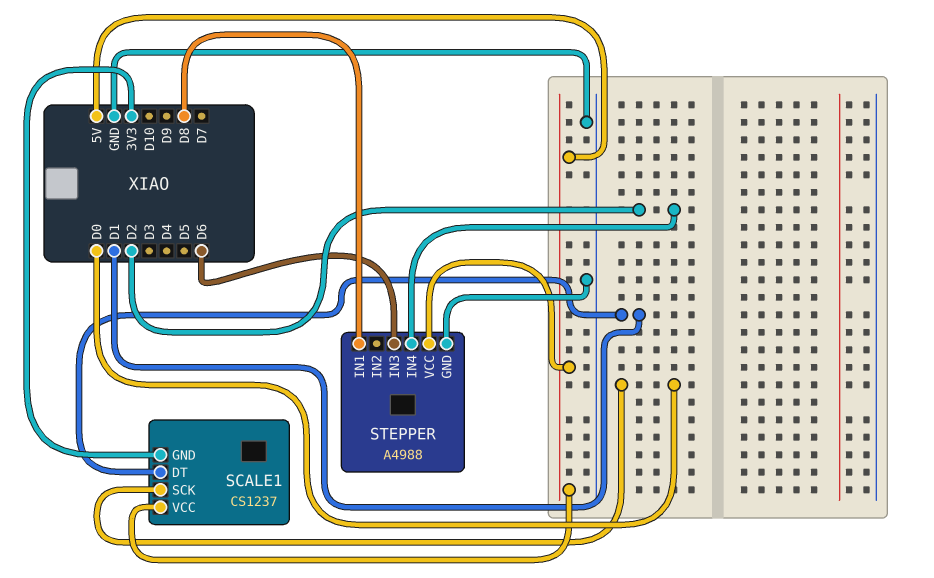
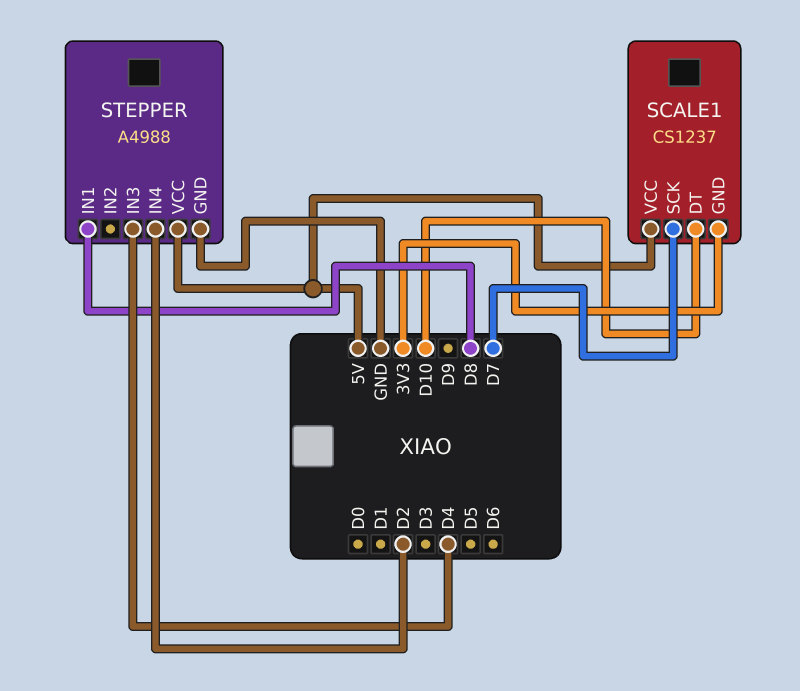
SCALE1 pin DT: D1 -> D10
SCALE1 pin SCK: D0 -> D7
STEPPER pin IN3: D6 -> D4

